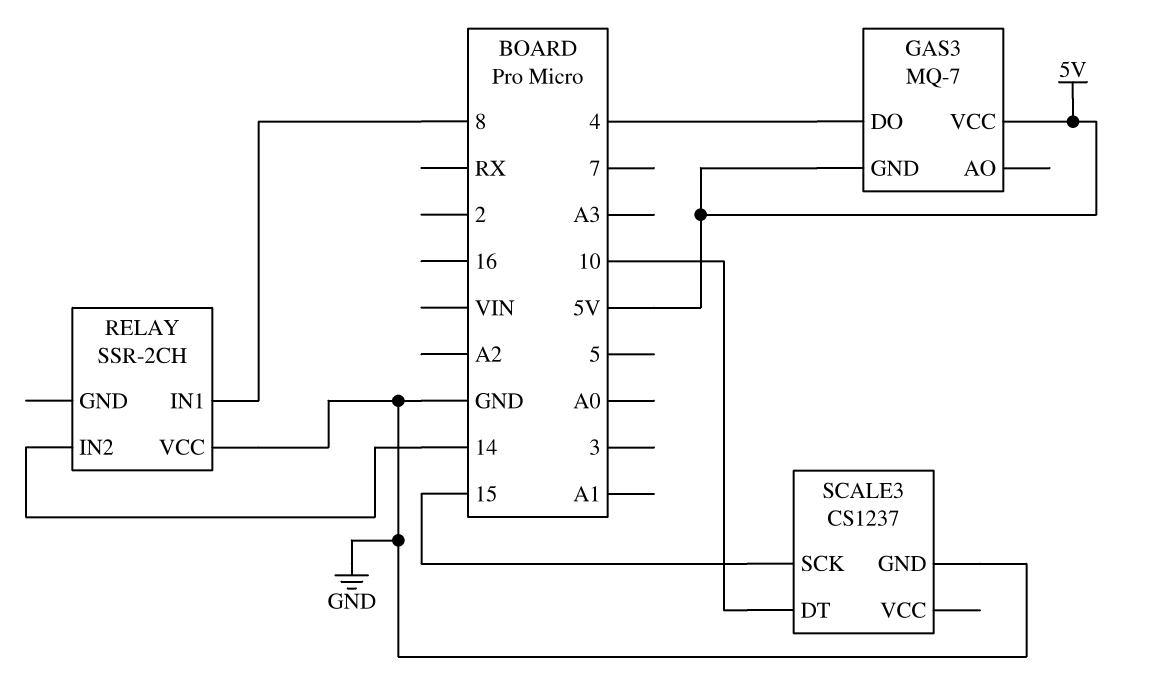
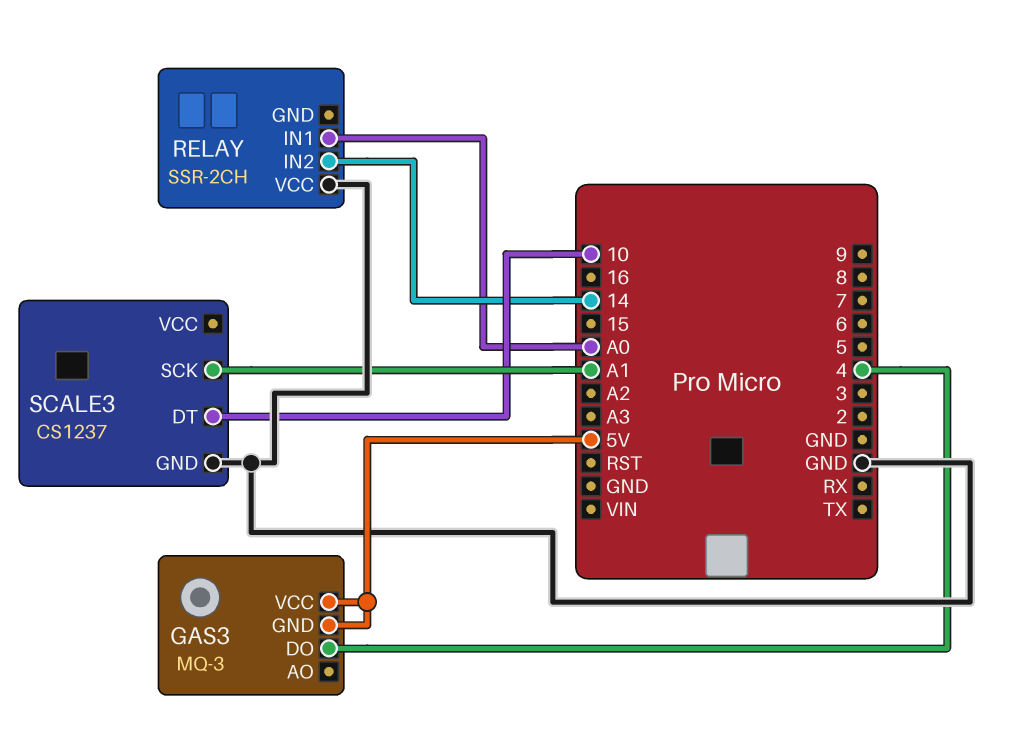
GAS3: MQ-7 -> MQ-3
RELAY pin IN1: 8 -> A0
SCALE3 pin SCK: 15 -> A1

